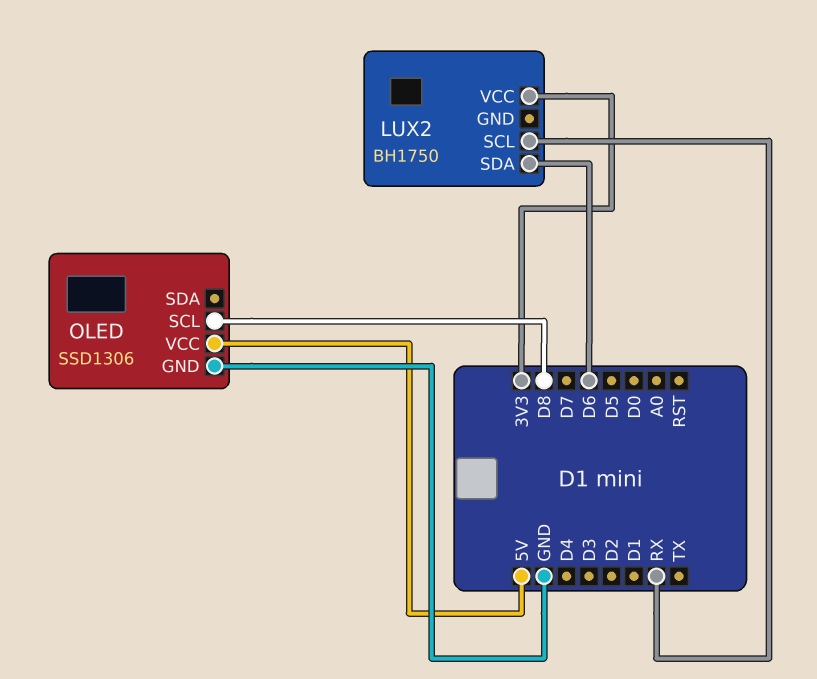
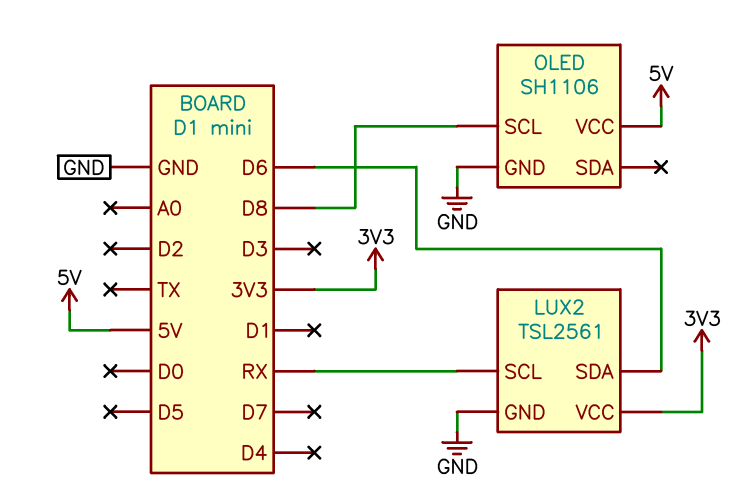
LUX2: BH1750 -> TSL2561
LUX2 pin GND: none -> GND
OLED: SSD1306 -> SH1106

